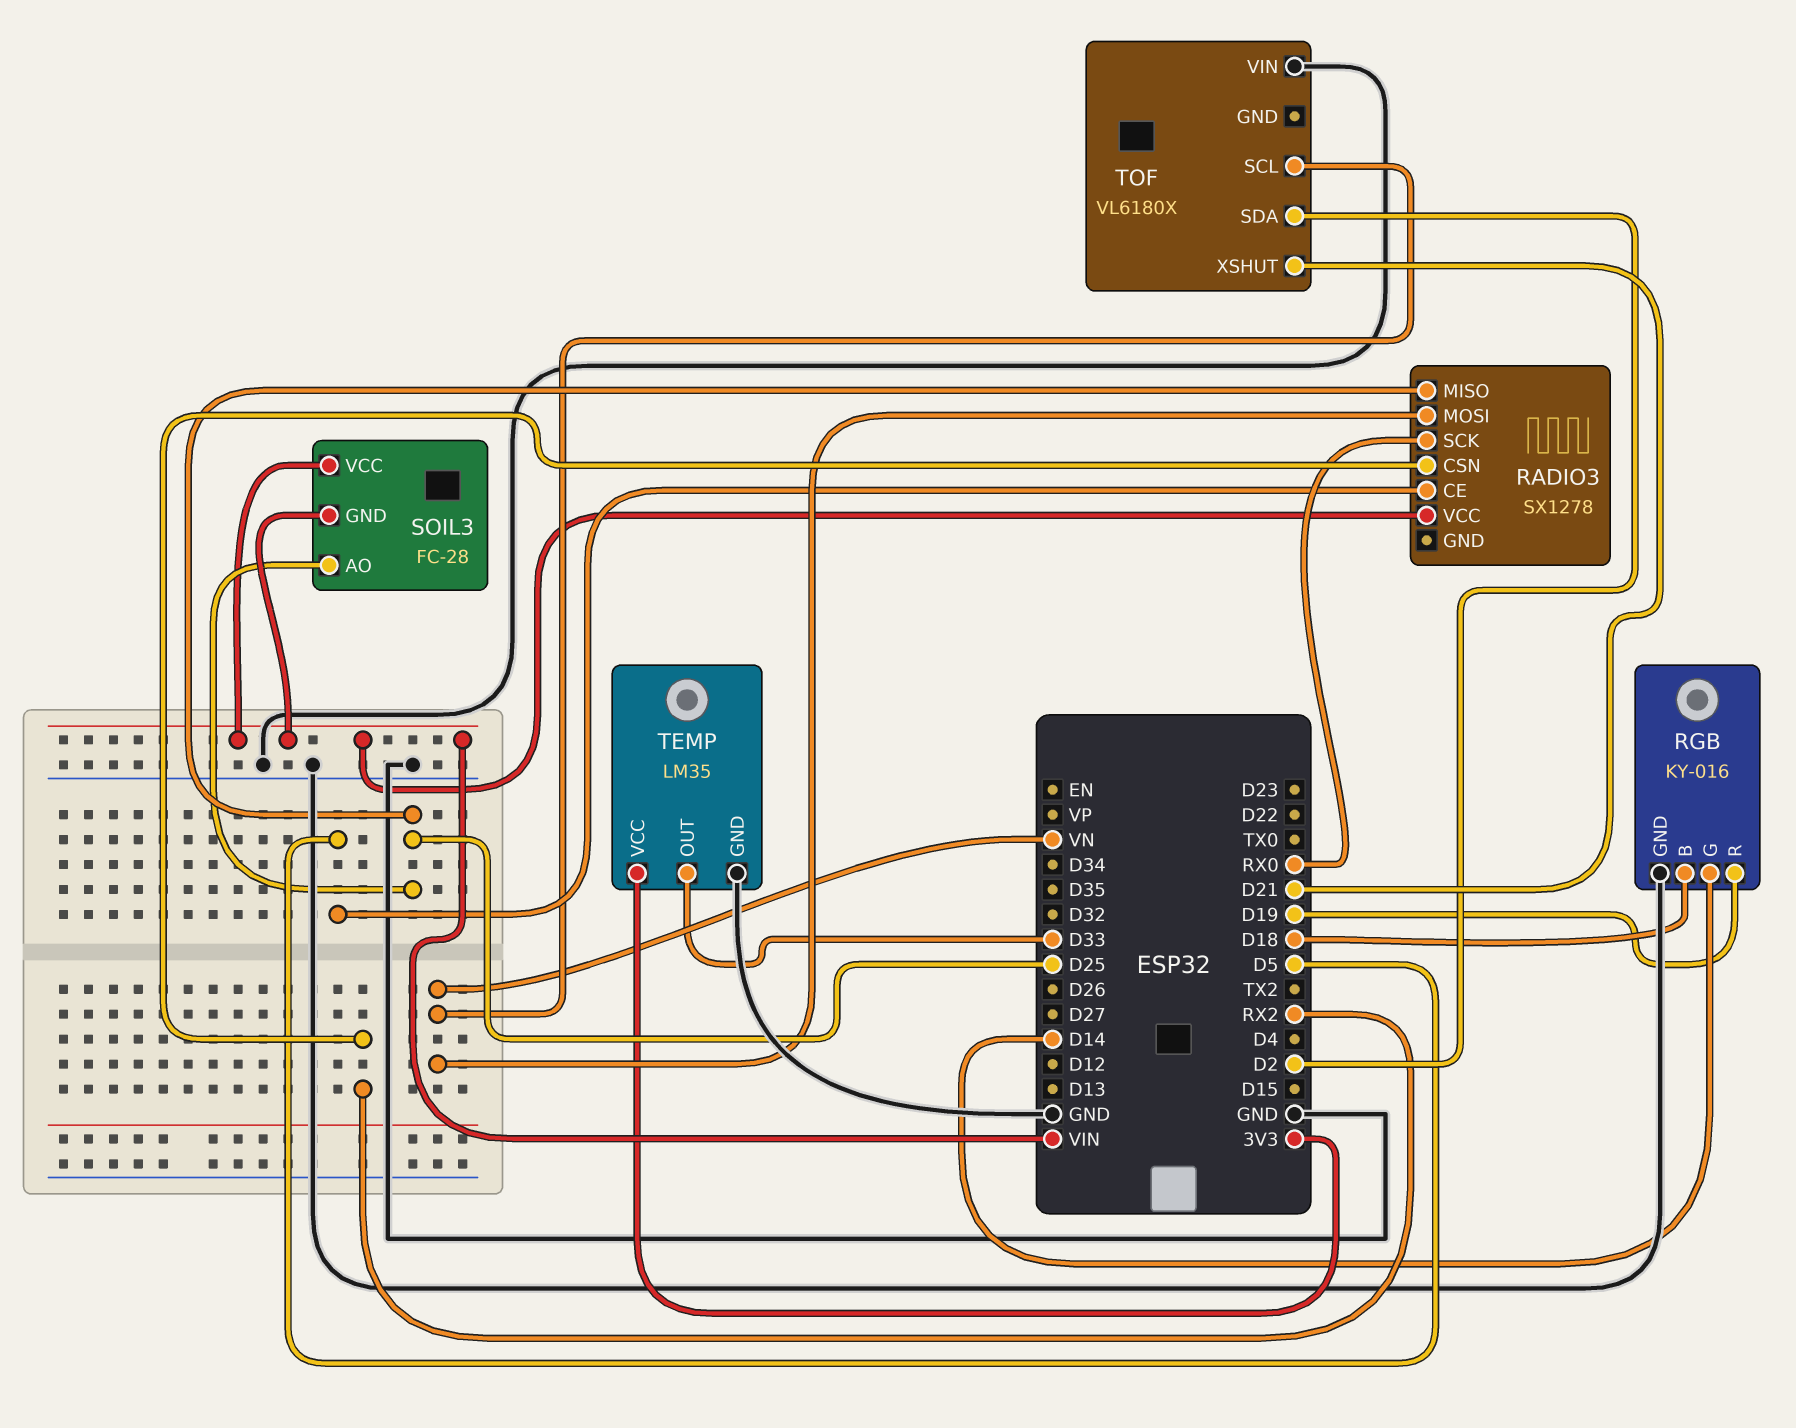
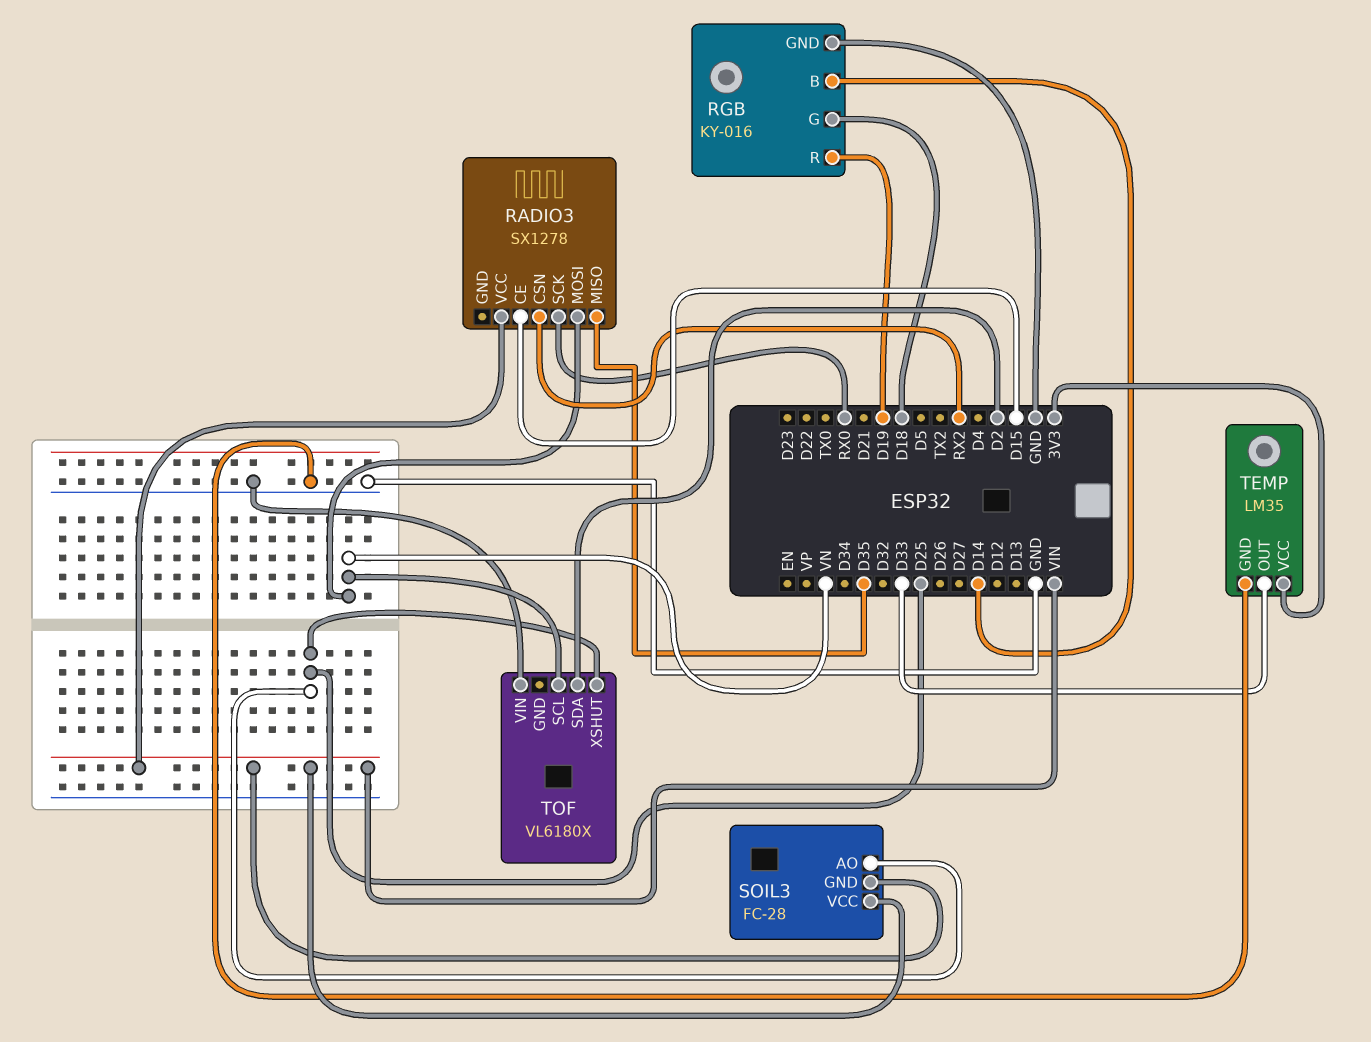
RADIO3 pin CE: D5 -> D15
RADIO3 pin MISO: D25 -> D35
RGB pin B: D18 -> D14
RGB pin G: D14 -> D18
TOF pin XSHUT: D21 -> D25

